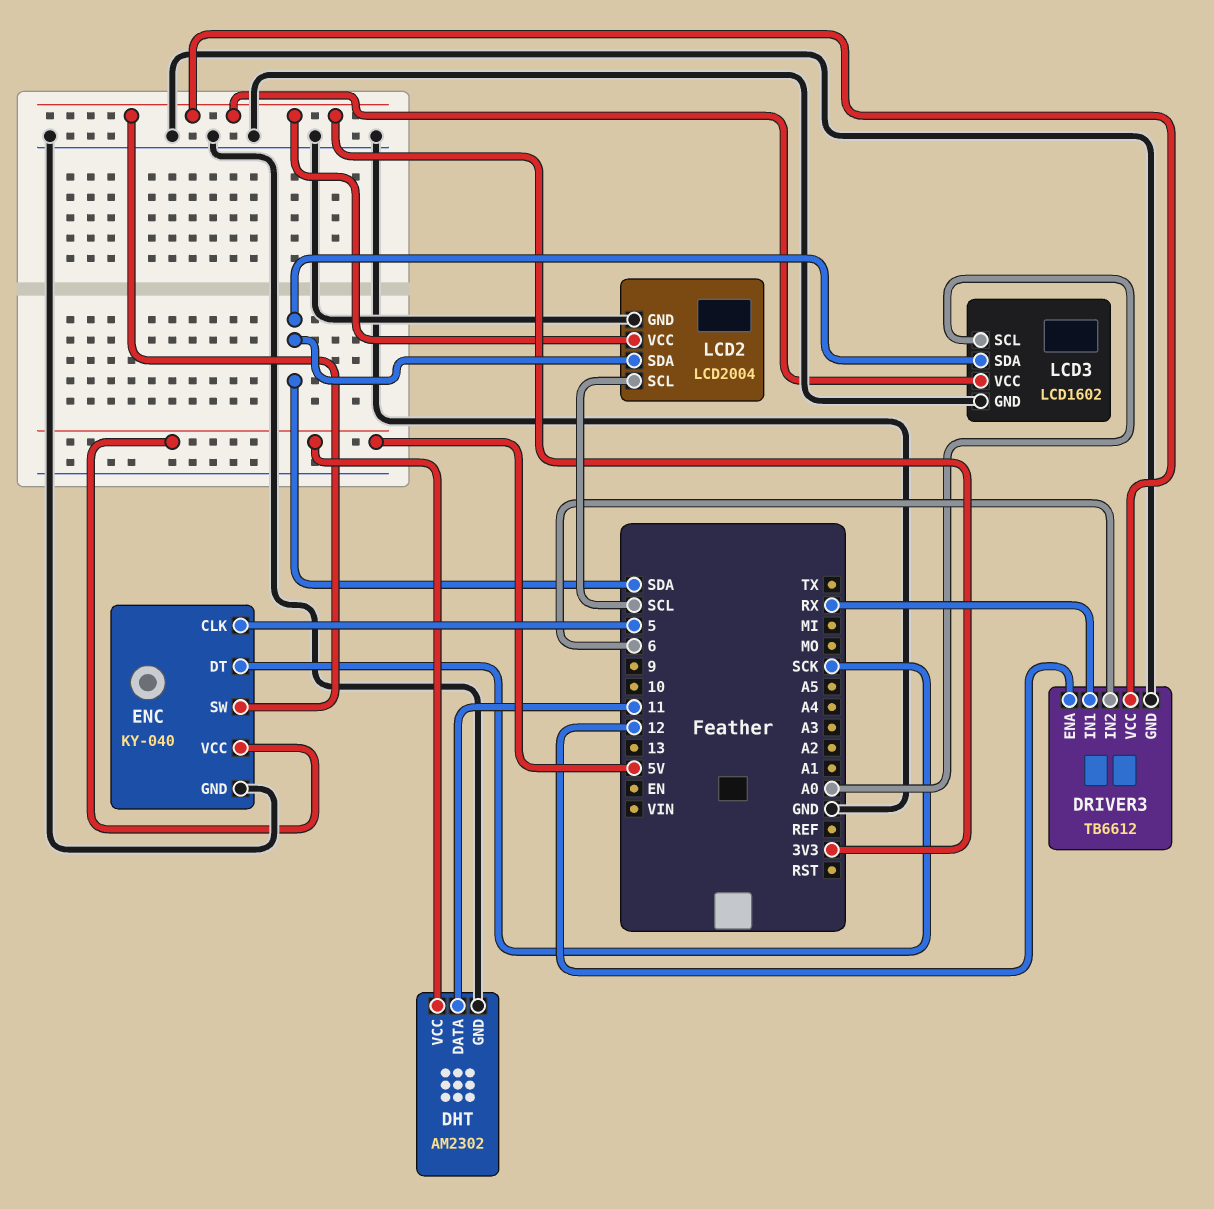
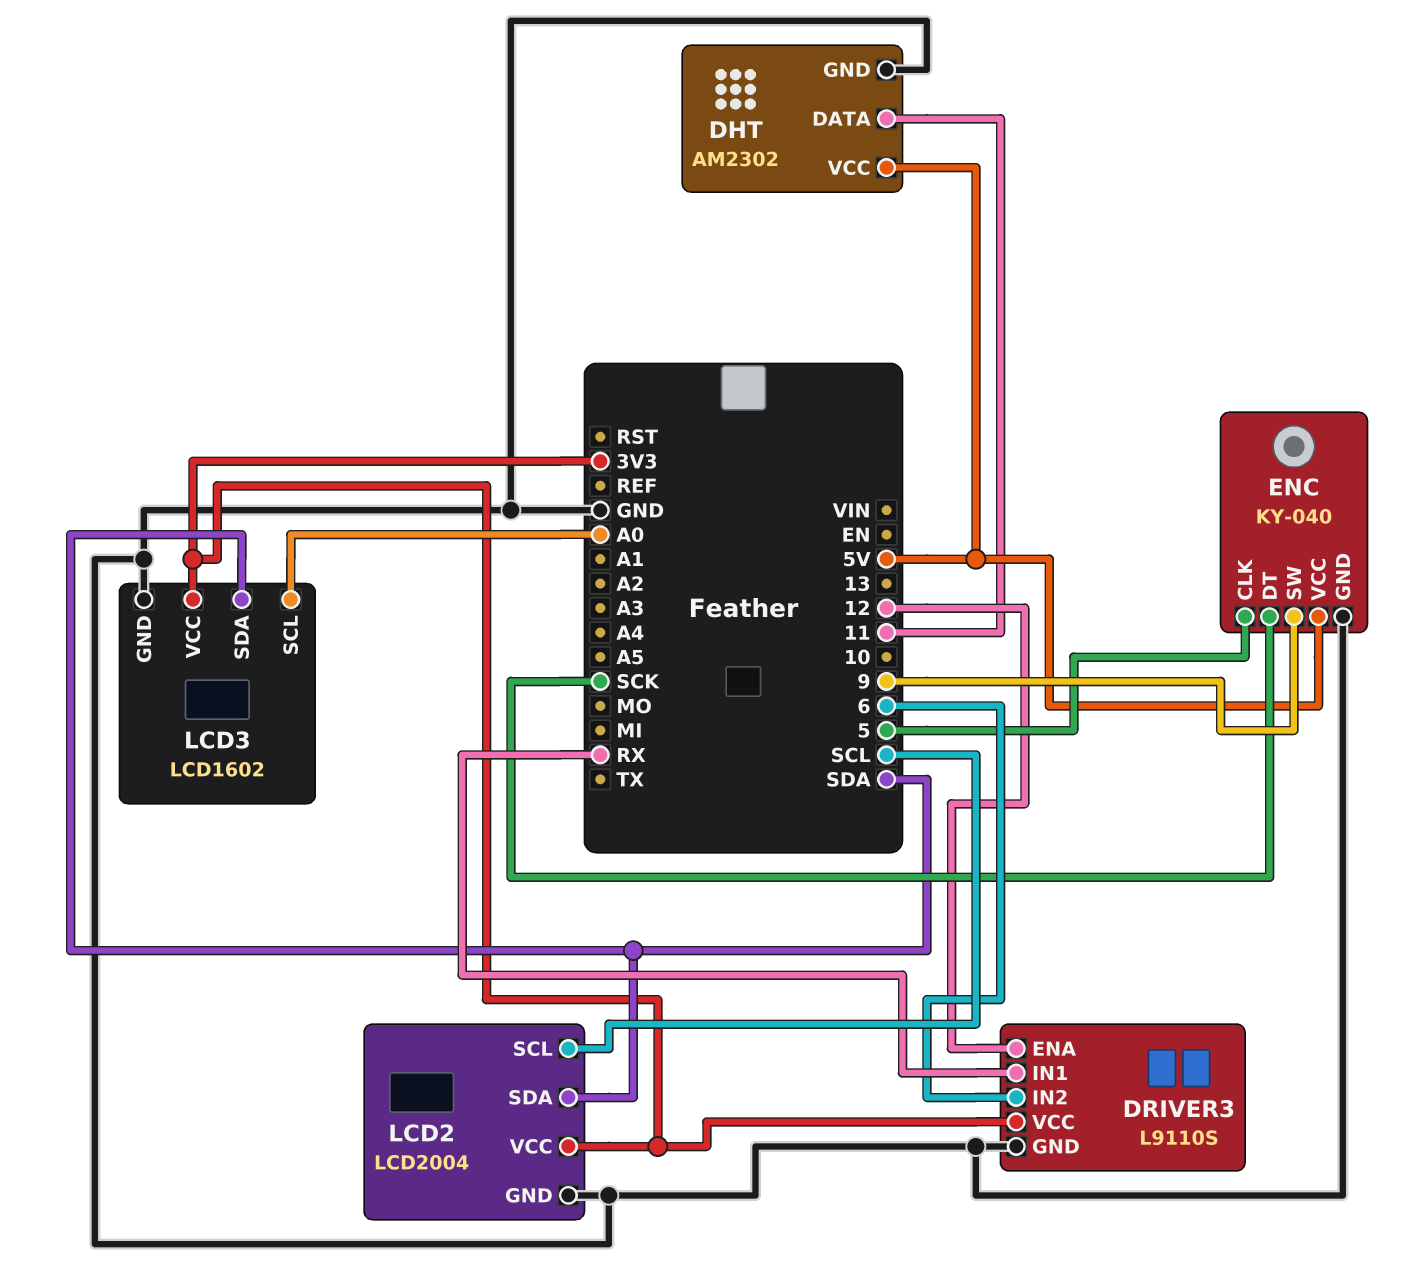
DRIVER3: TB6612 -> L9110S
ENC pin SW: 3V3 -> 9

